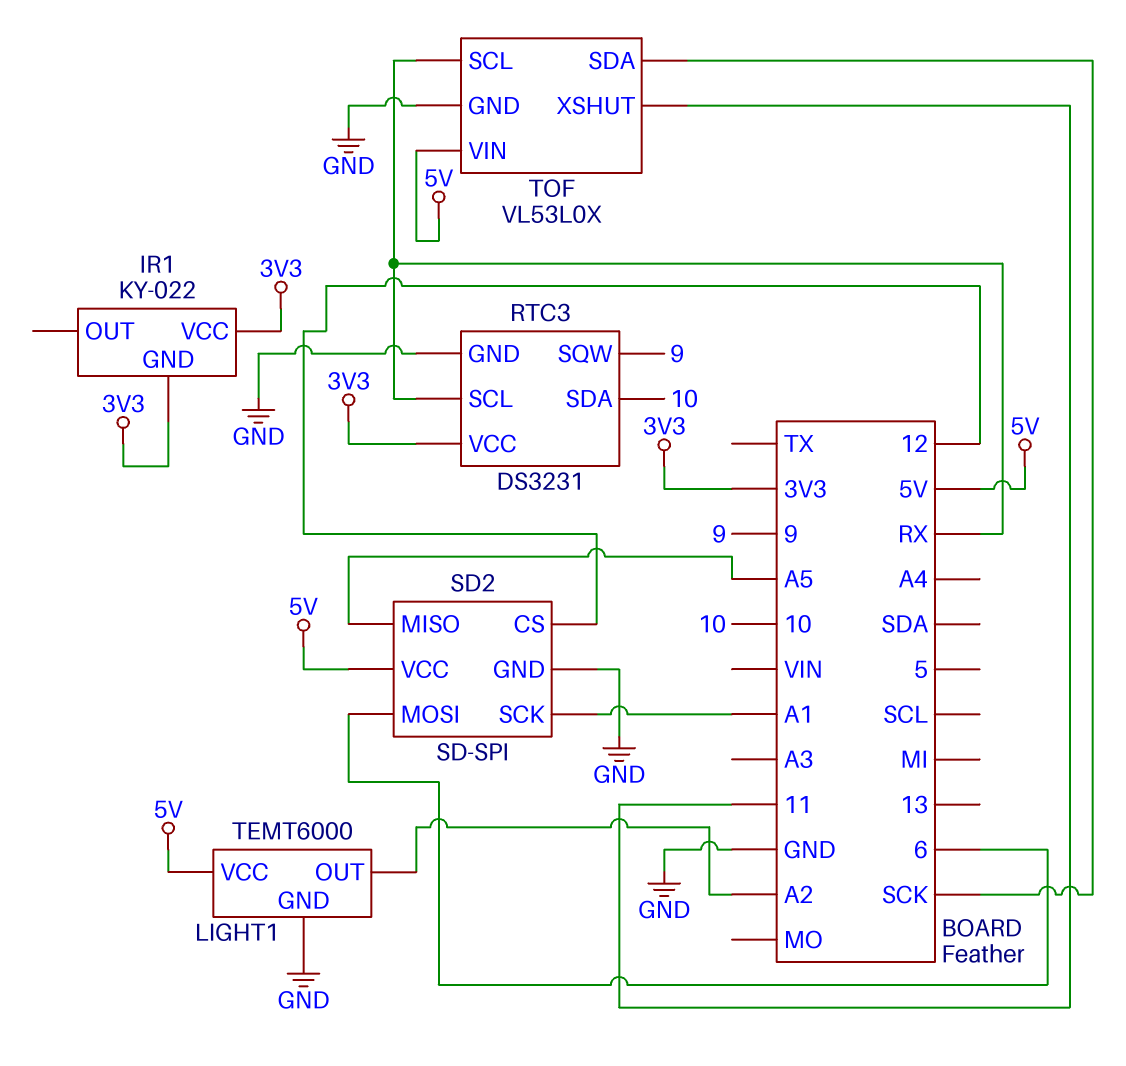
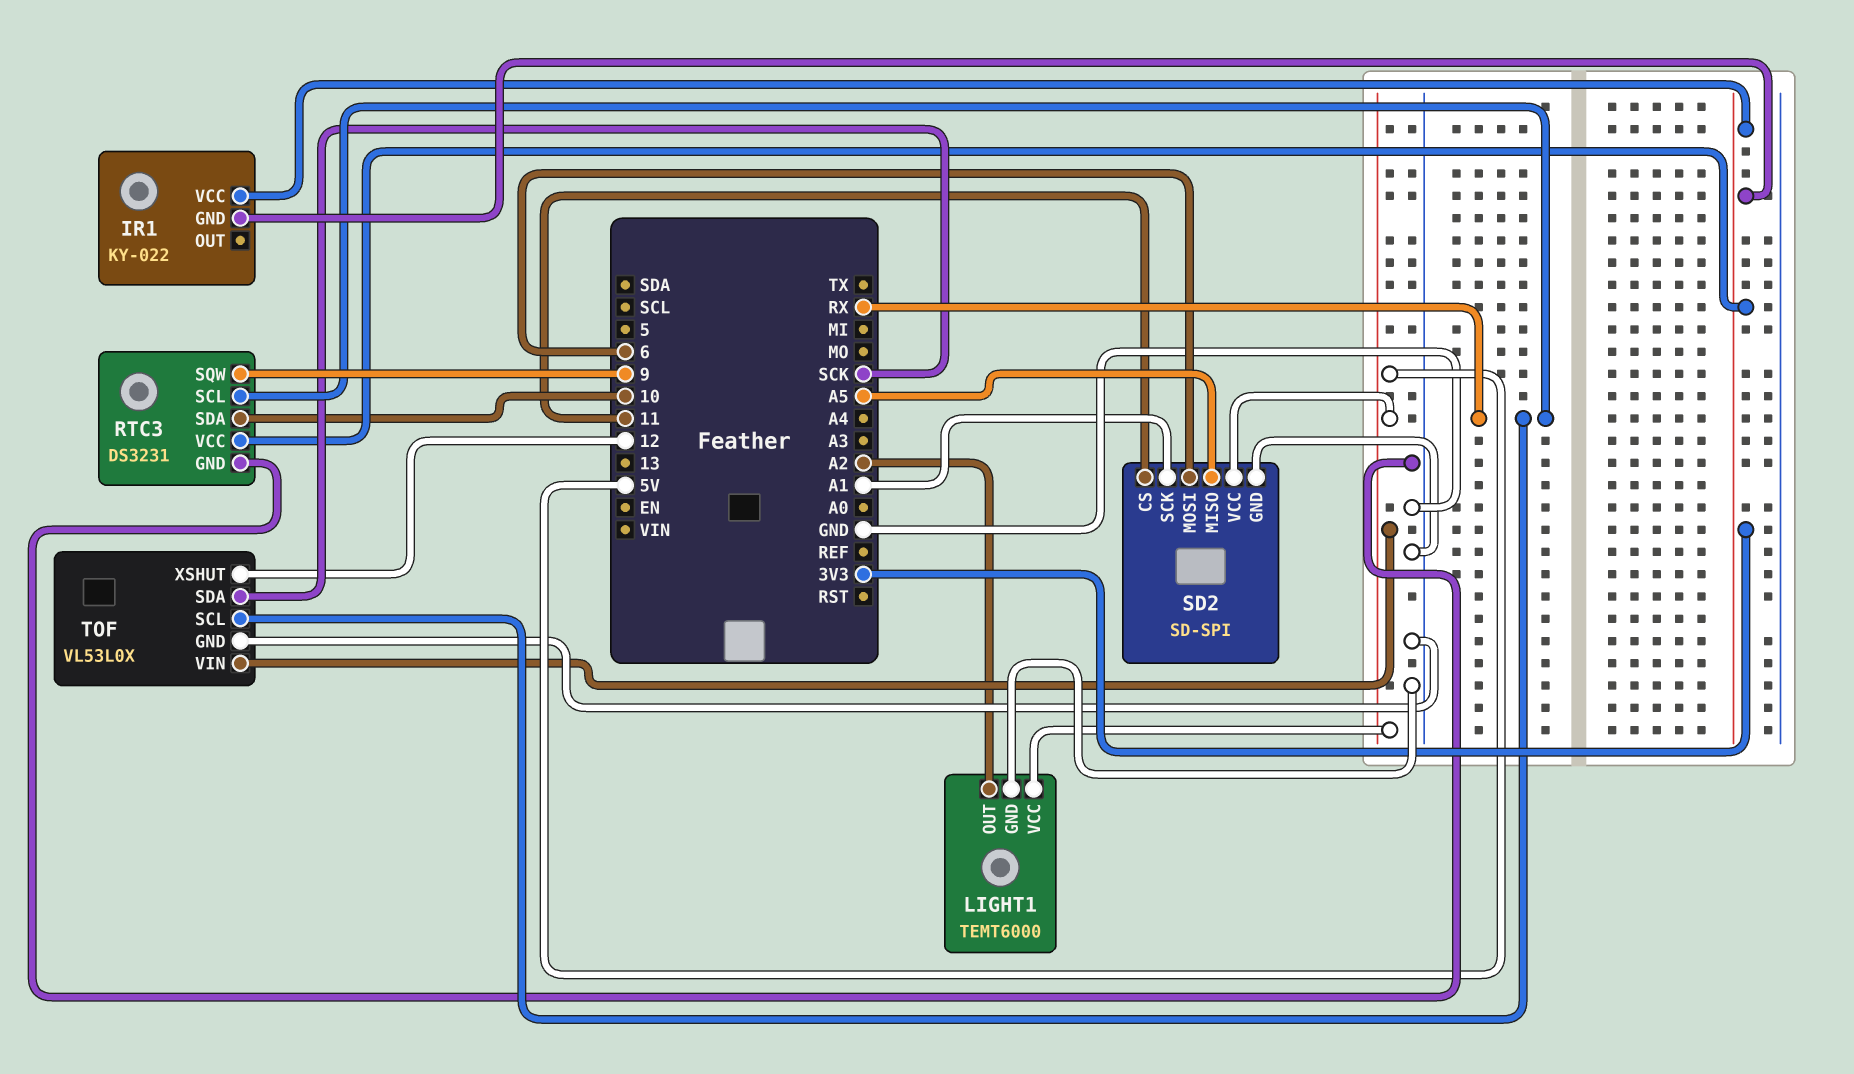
SD2 pin CS: 12 -> 11
TOF pin XSHUT: 11 -> 12

